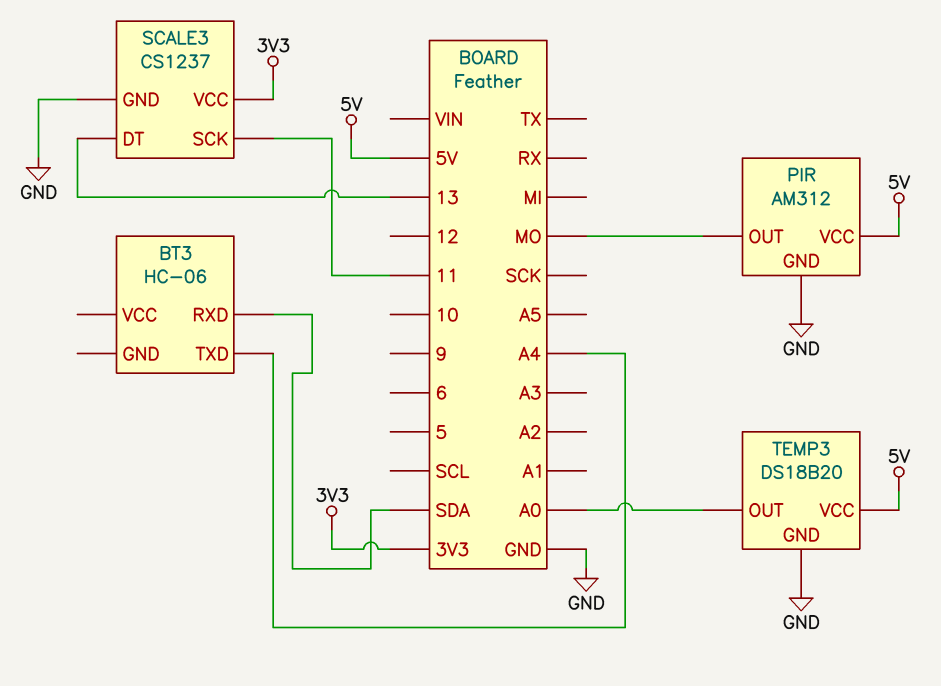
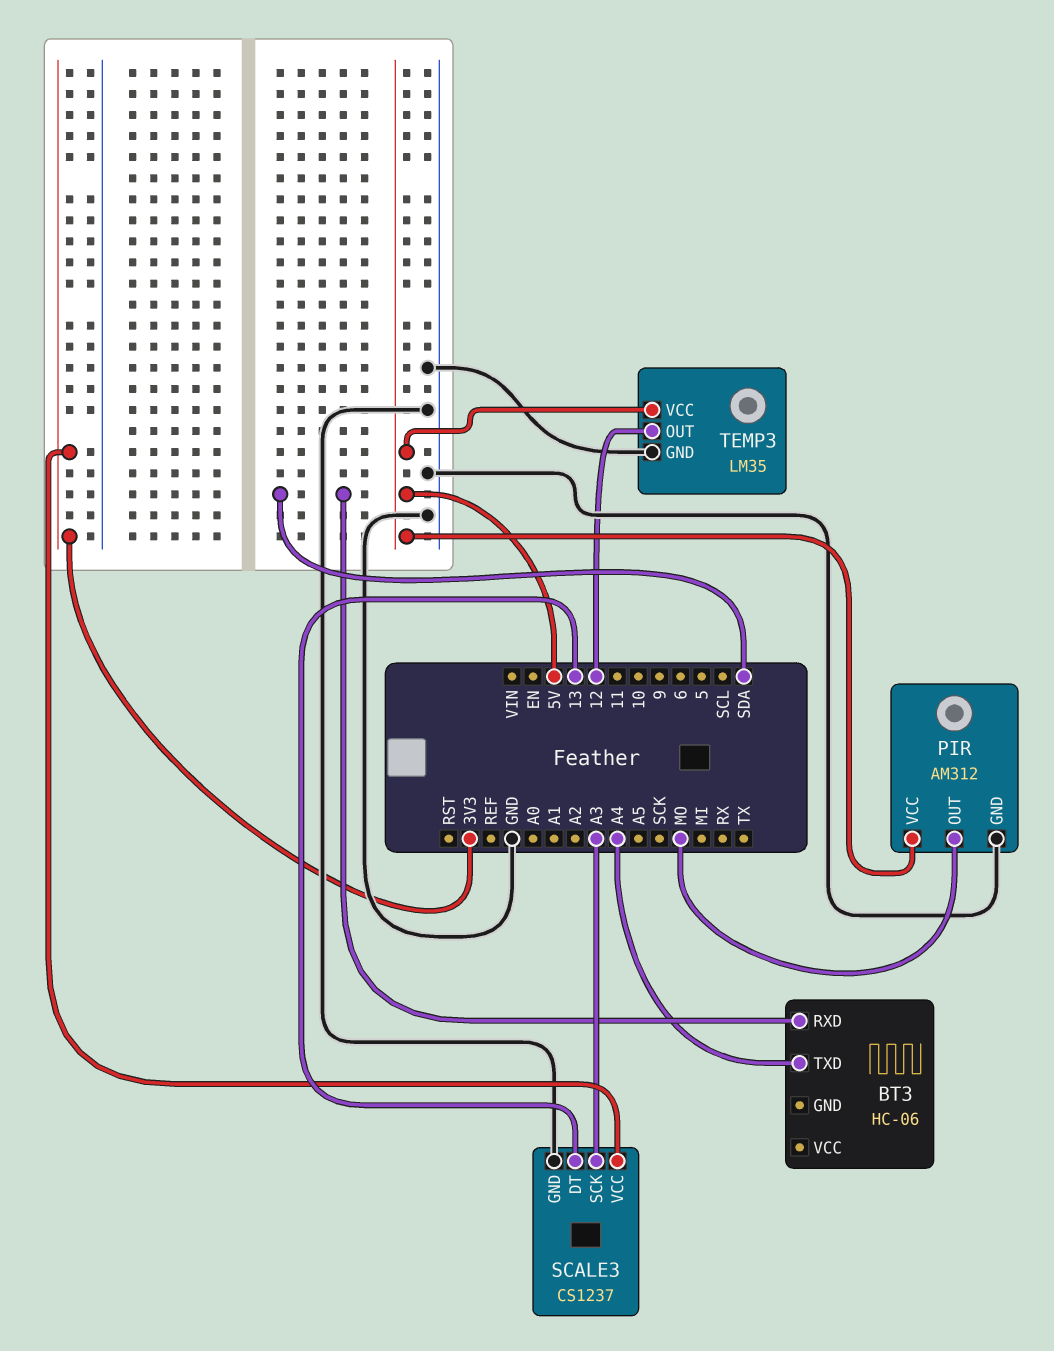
SCALE3 pin SCK: 11 -> A3
TEMP3: DS18B20 -> LM35
TEMP3 pin OUT: A0 -> 12

